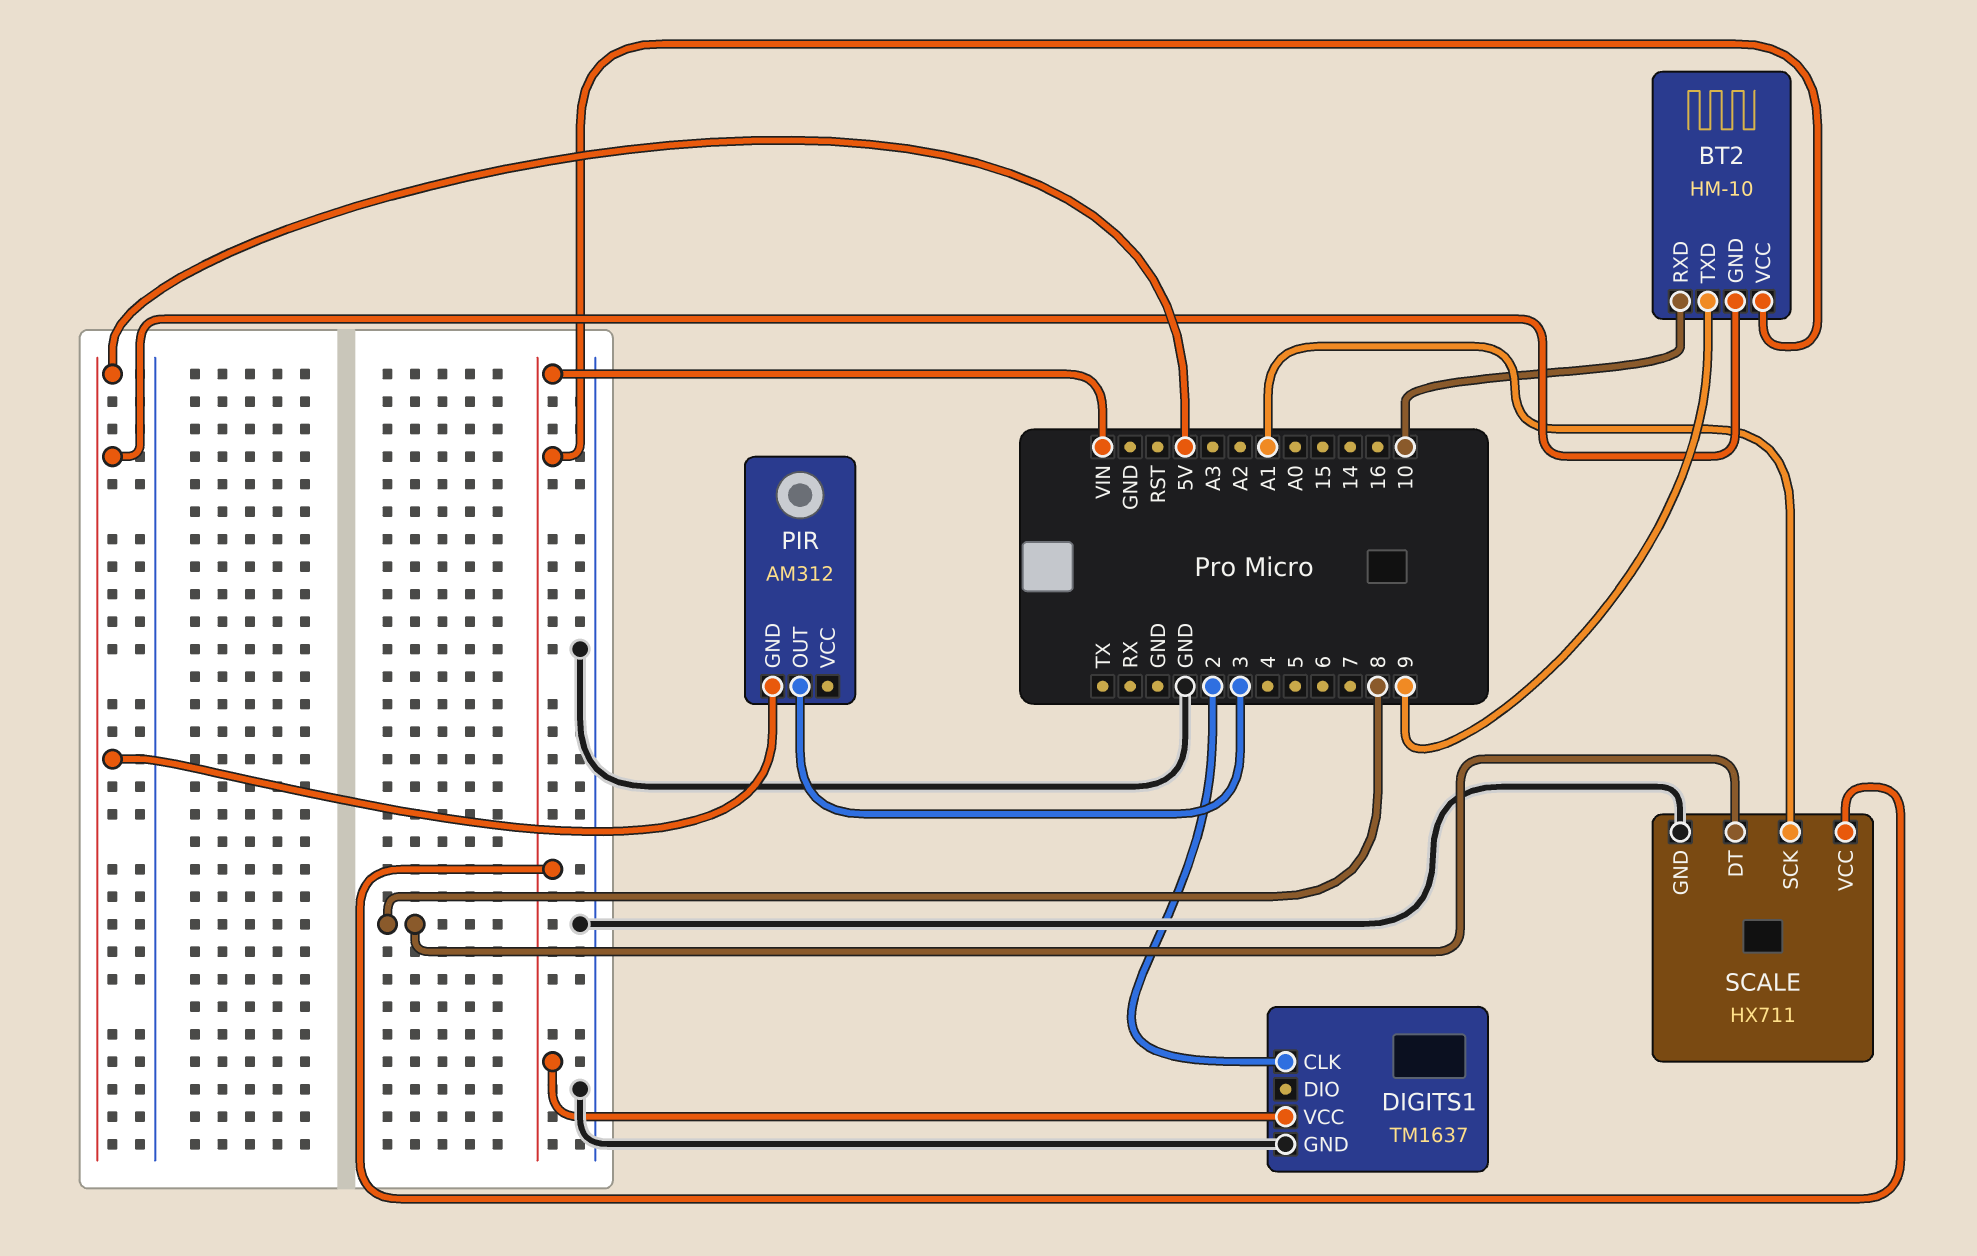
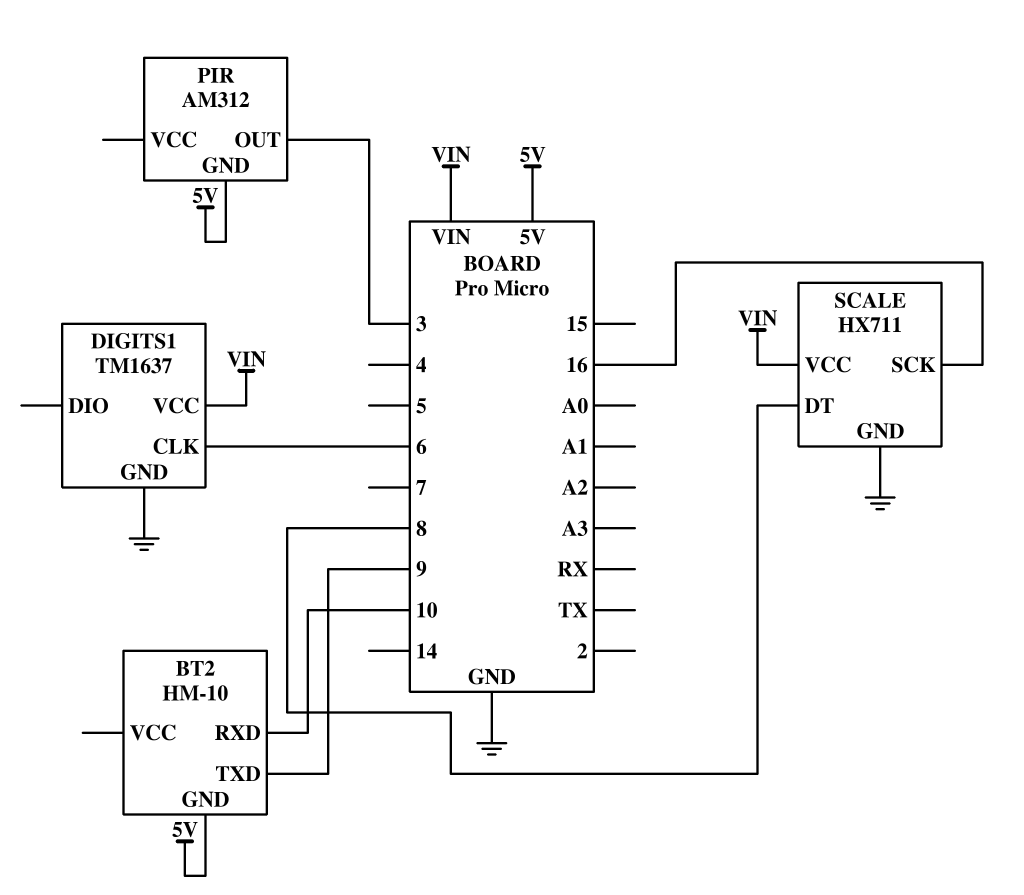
BT2 pin VCC: VIN -> none
DIGITS1 pin CLK: 2 -> 6
SCALE pin SCK: A1 -> 16

